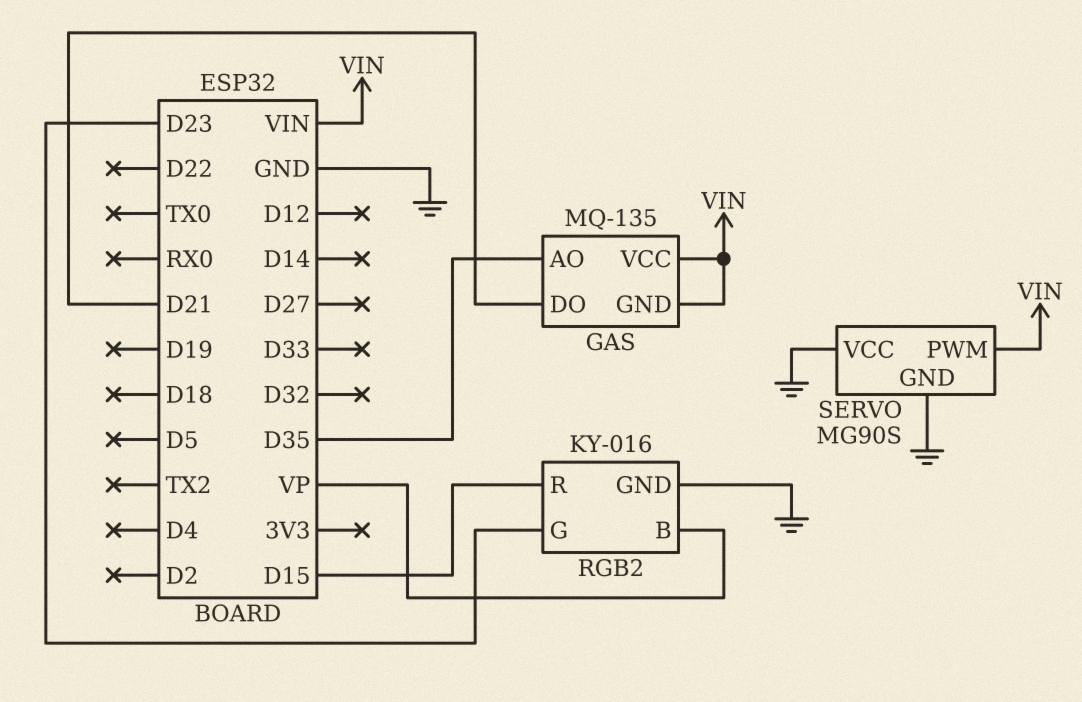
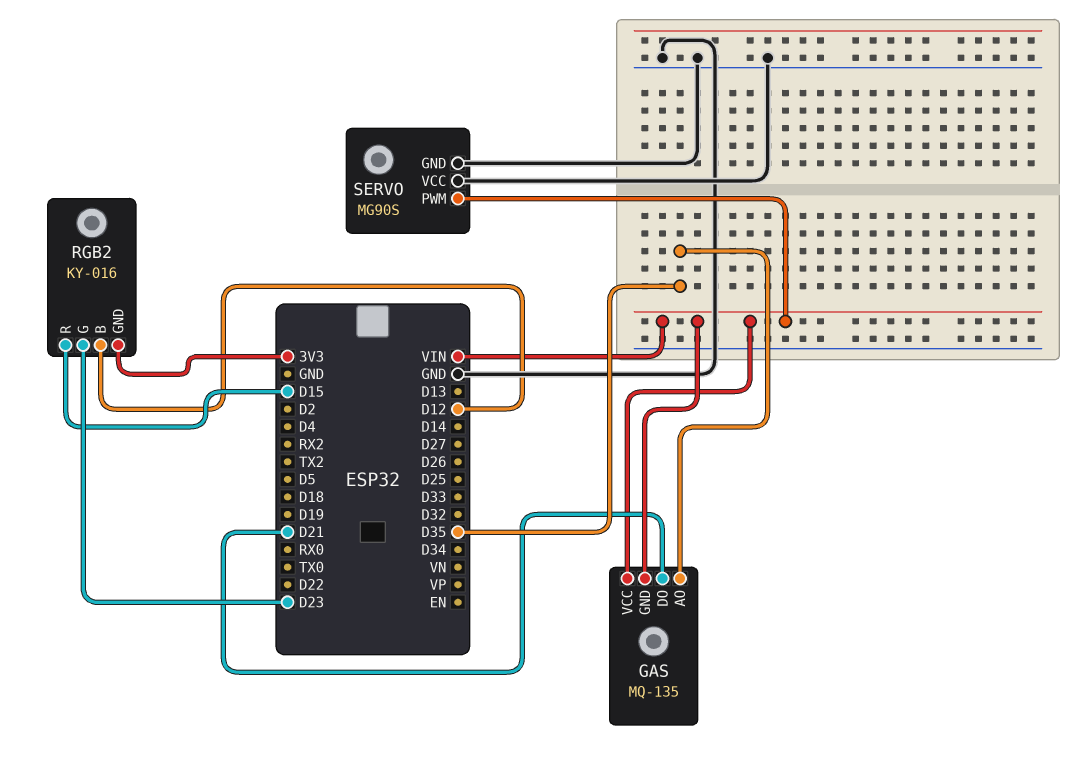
RGB2 pin B: VP -> D12
RGB2 pin GND: GND -> 3V3

